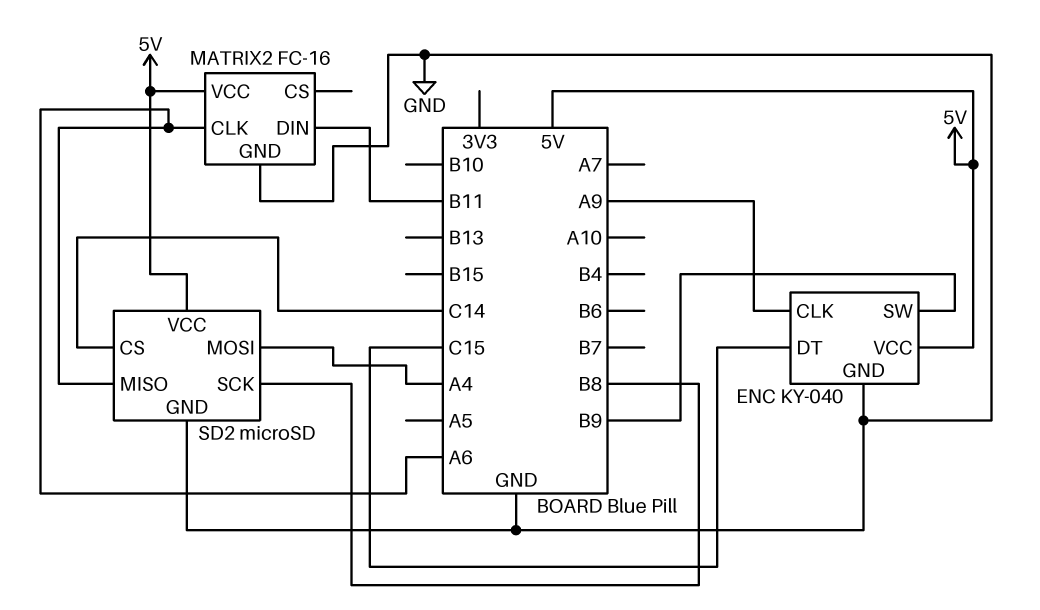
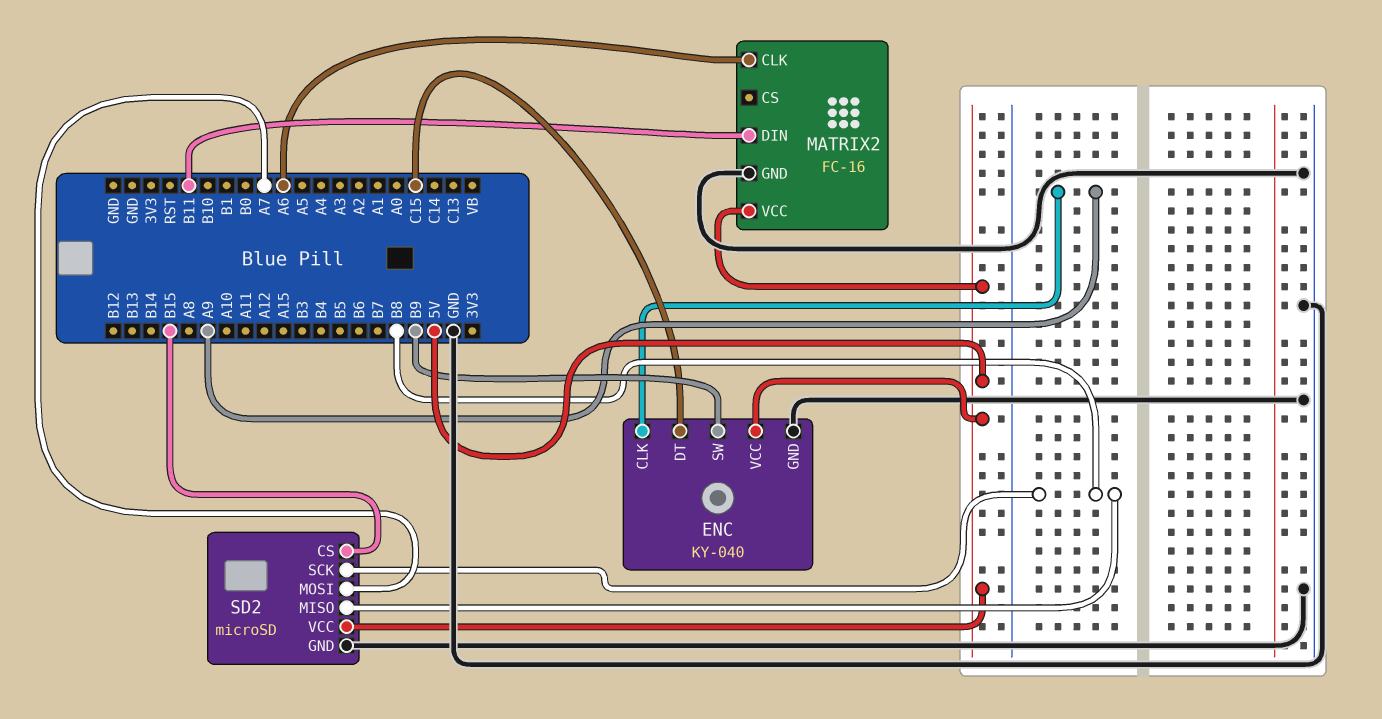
SD2 pin CS: C14 -> B15
SD2 pin MISO: A6 -> B8
SD2 pin MOSI: A4 -> A7

